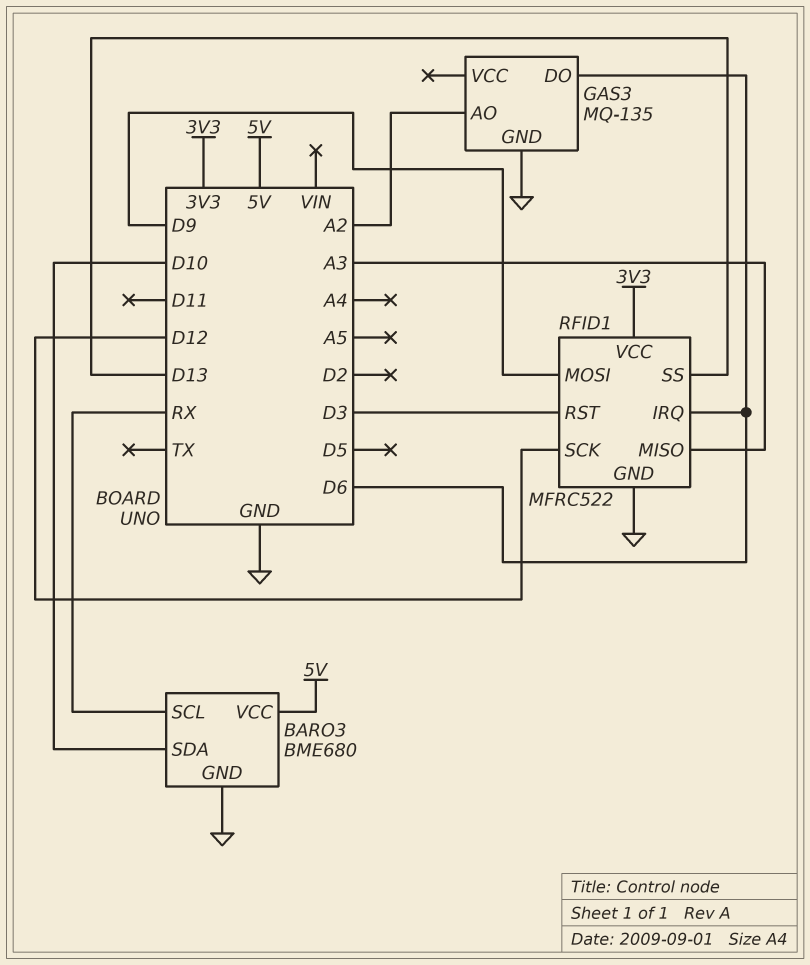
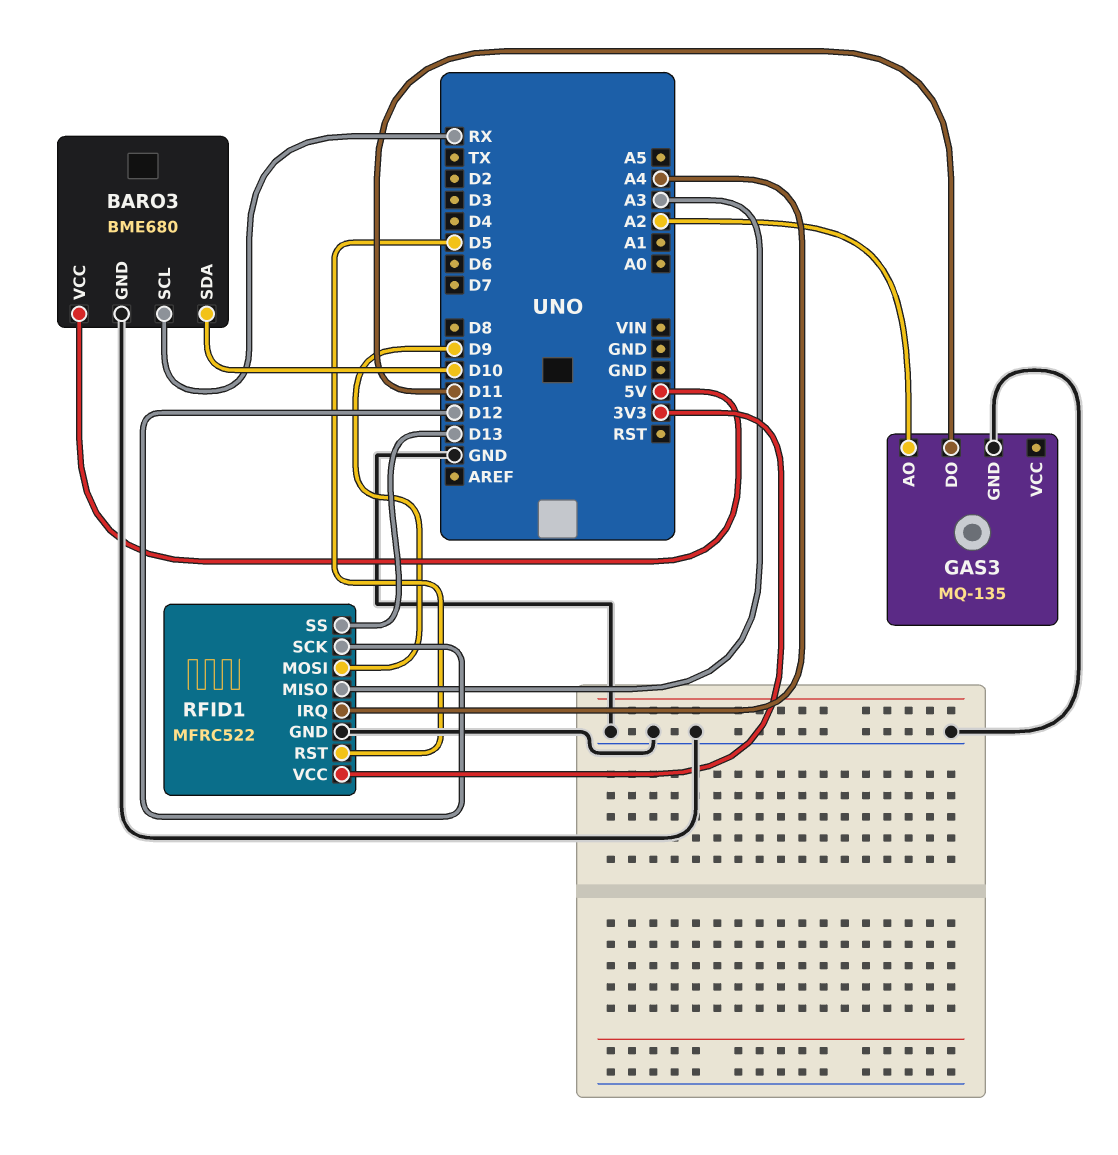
GAS3 pin DO: D6 -> D11
RFID1 pin IRQ: D6 -> A4
RFID1 pin RST: D3 -> D5

